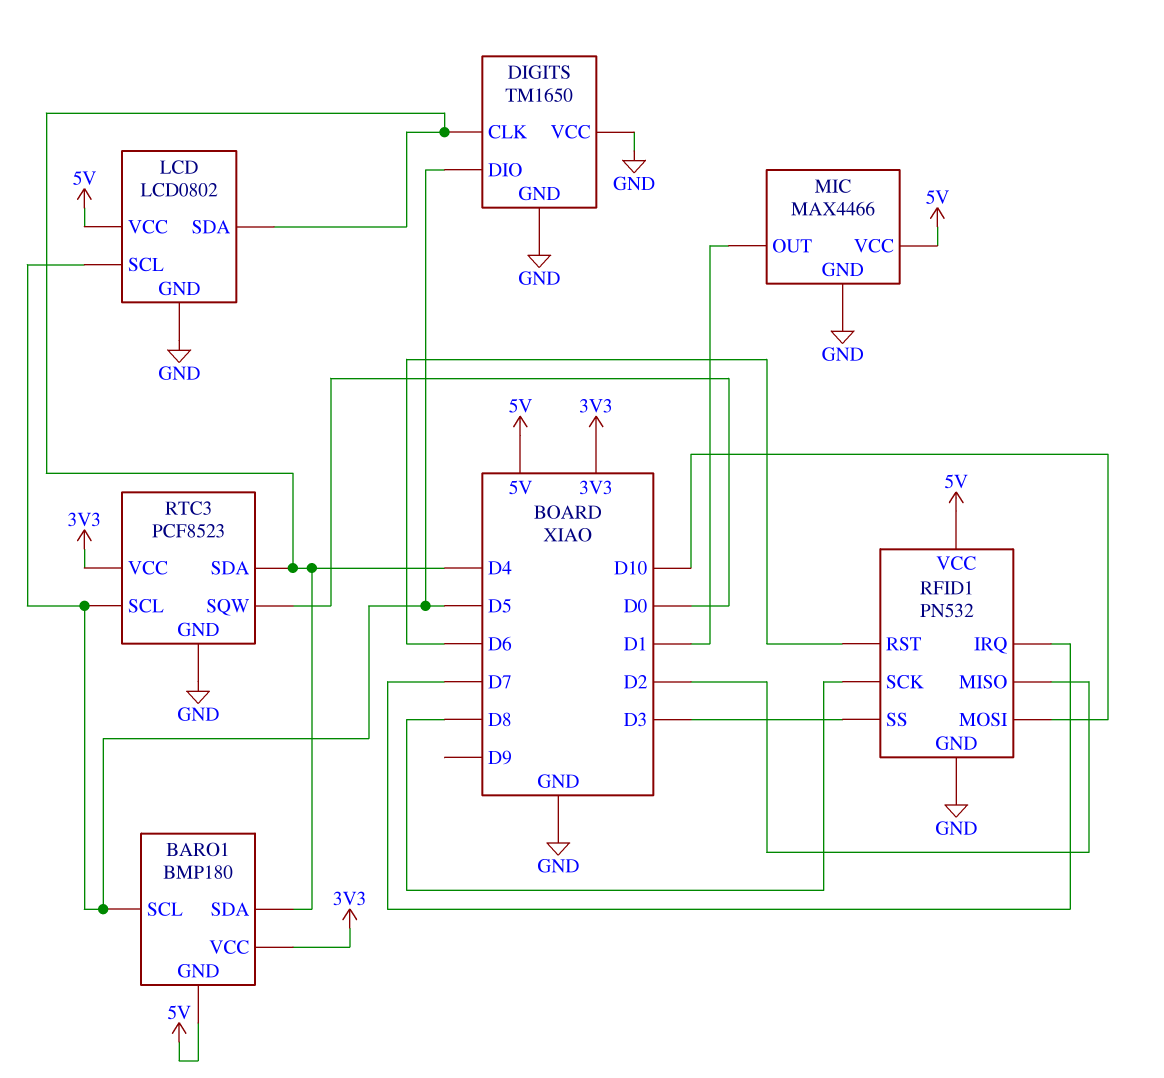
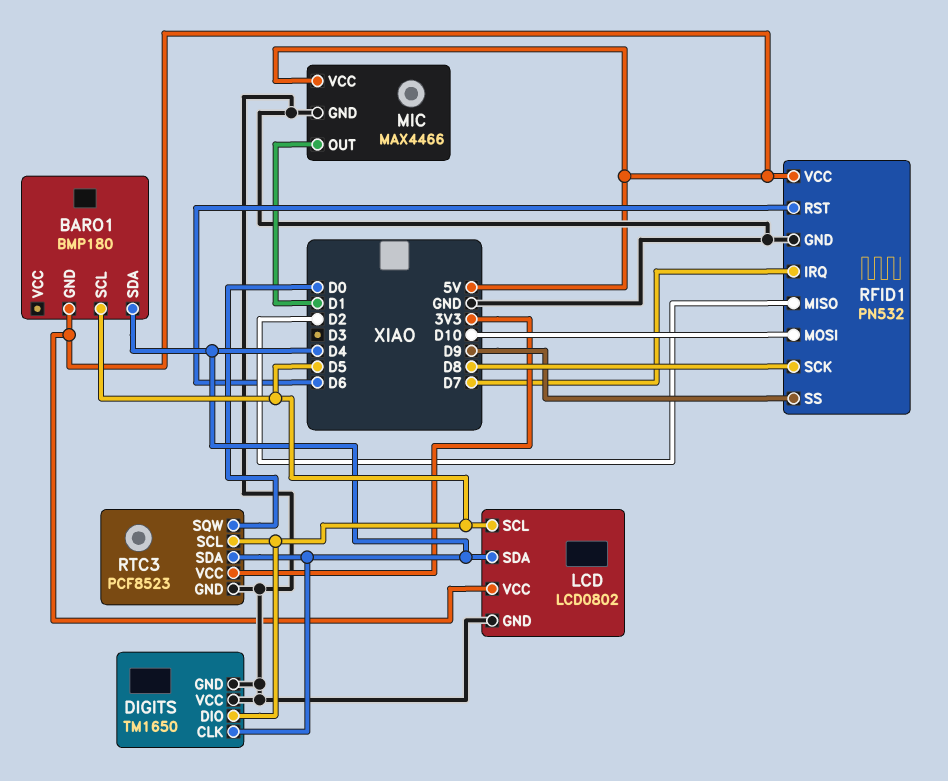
BARO1 pin VCC: 3V3 -> none
RFID1 pin SS: D3 -> D9

